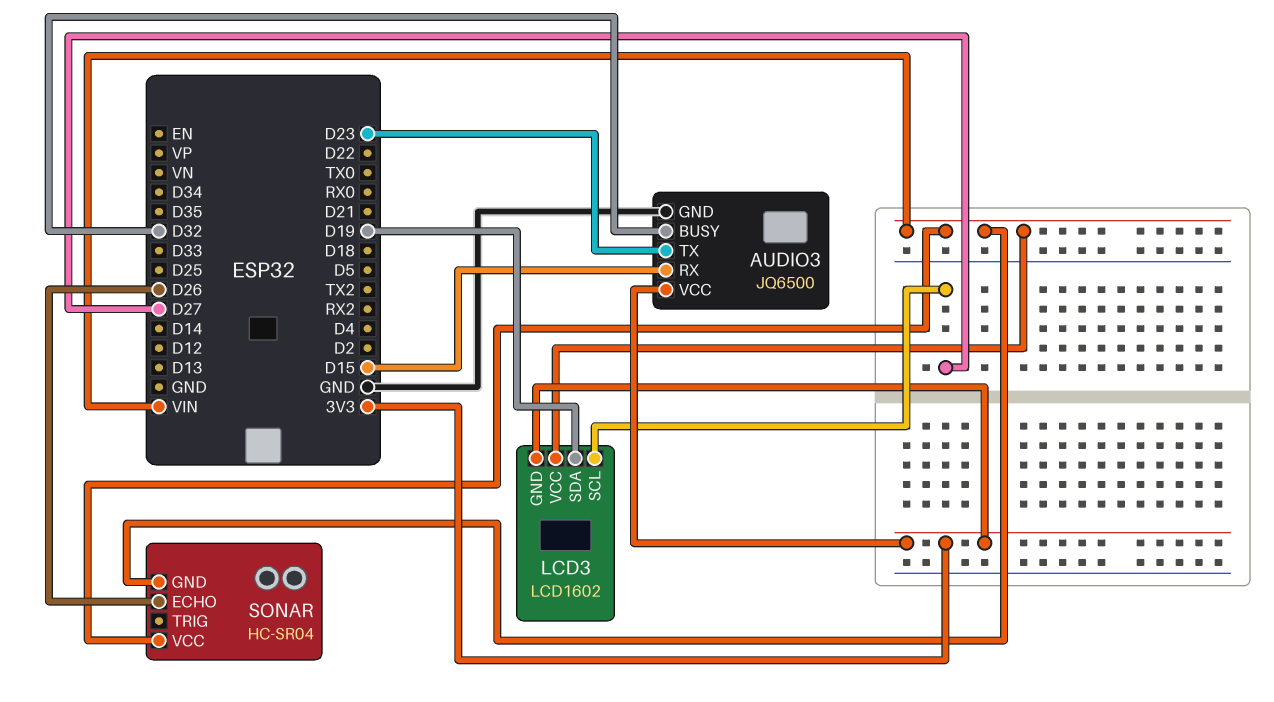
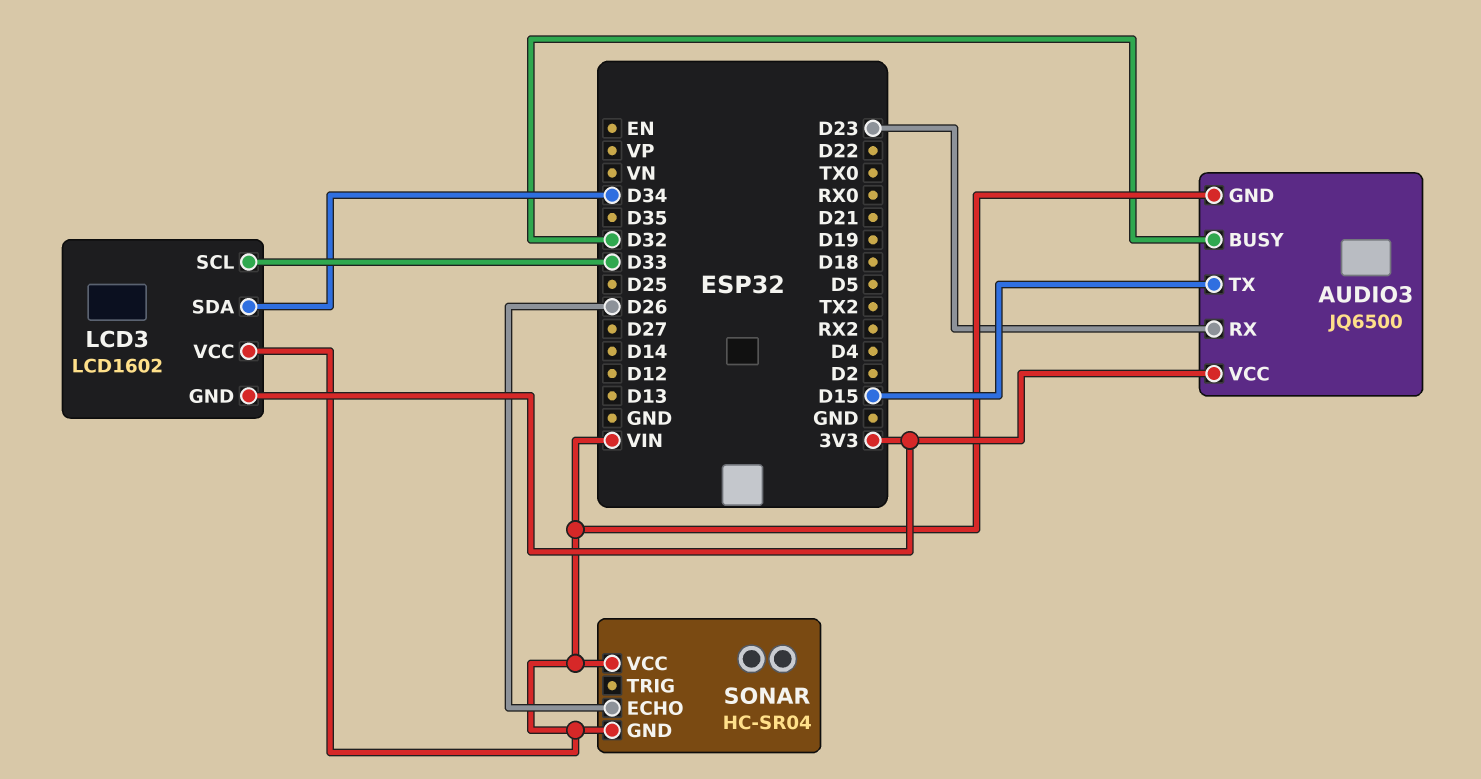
AUDIO3 pin GND: GND -> VIN
AUDIO3 pin RX: D15 -> D23
AUDIO3 pin TX: D23 -> D15
LCD3 pin SCL: D27 -> D33
LCD3 pin SDA: D19 -> D34

